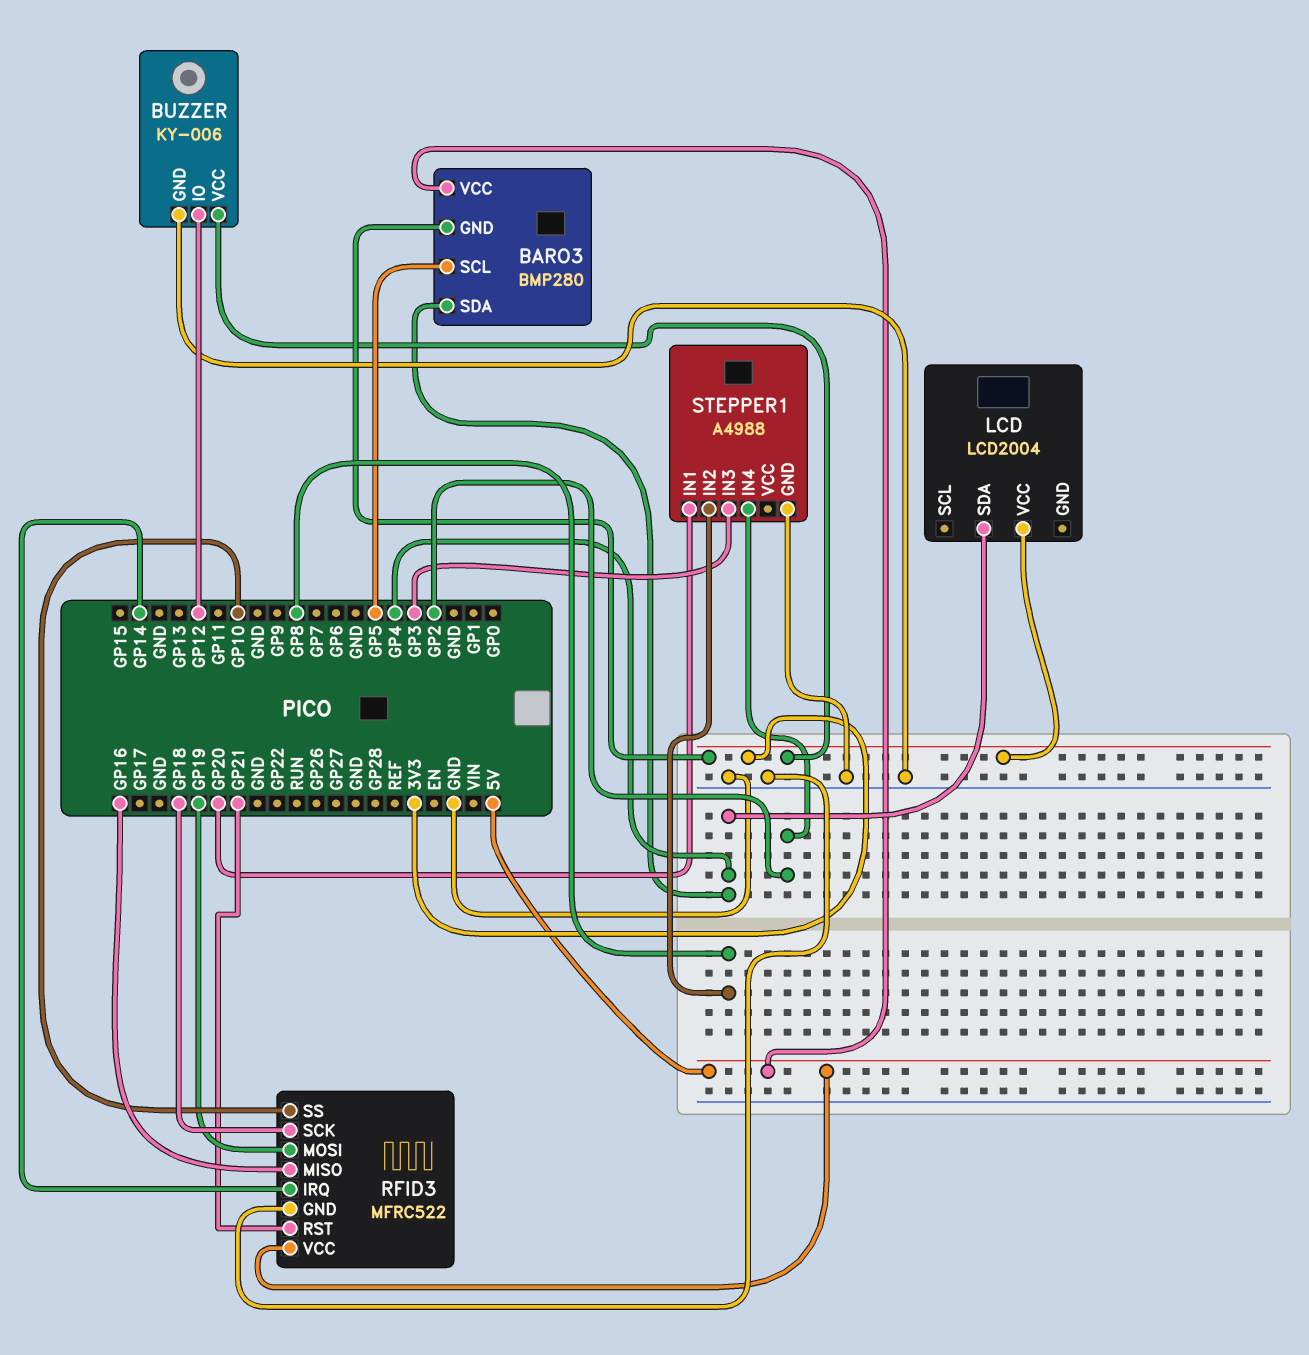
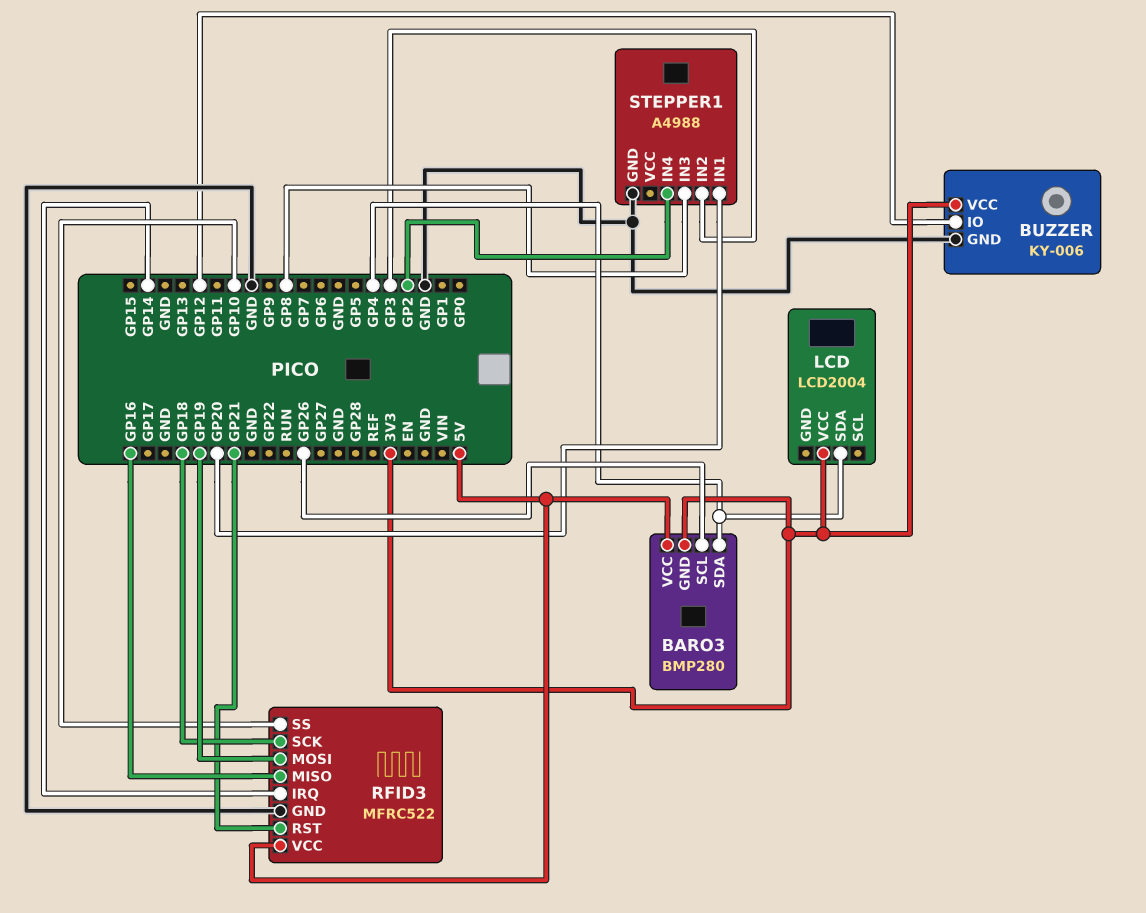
BARO3 pin SCL: GP5 -> GP26
STEPPER1 pin IN2: GP8 -> GP3
STEPPER1 pin IN3: GP3 -> GP8

